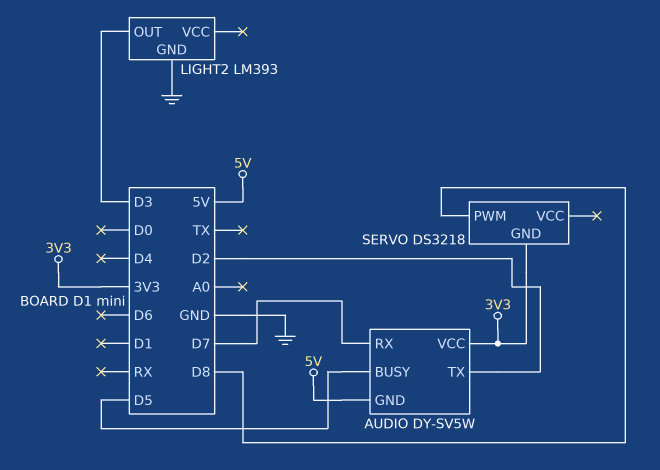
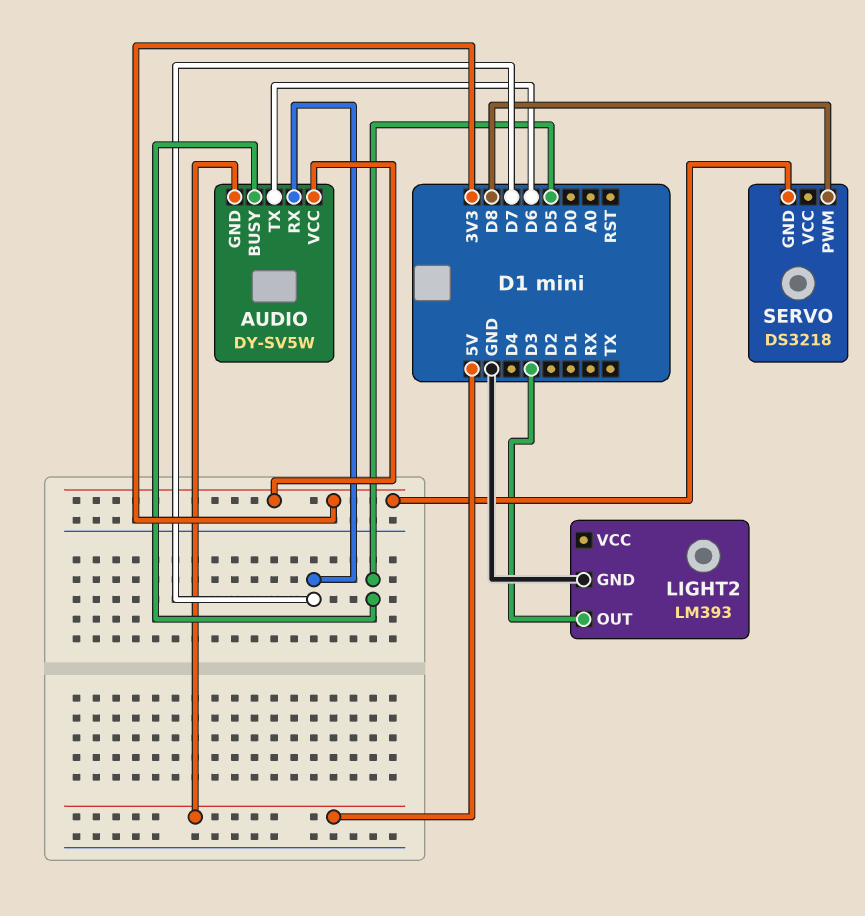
AUDIO pin TX: D2 -> D6

